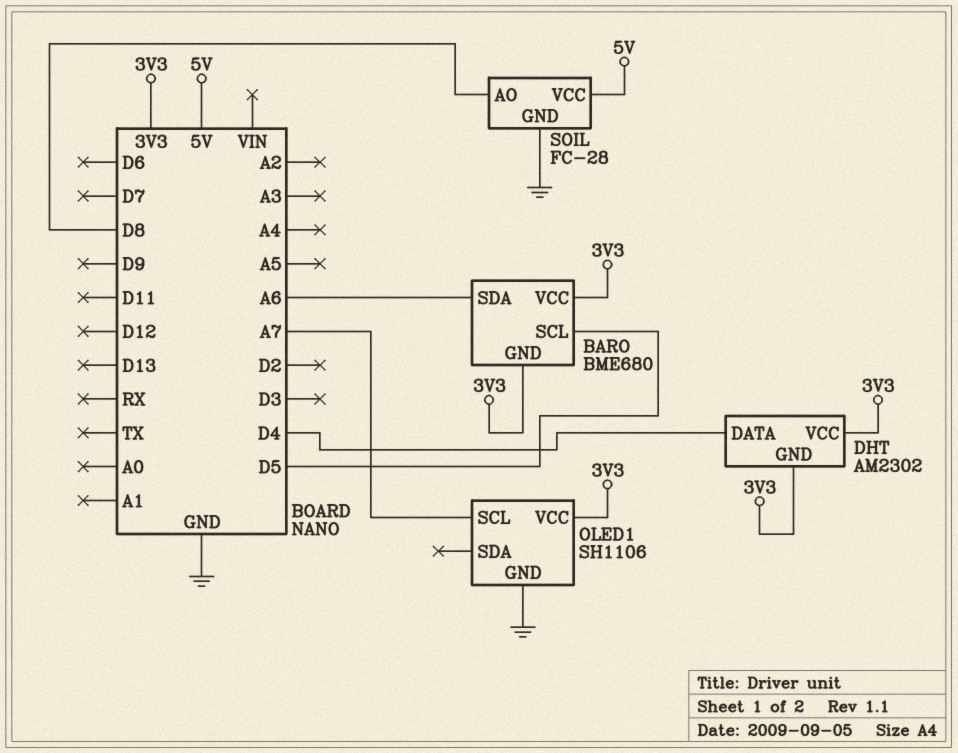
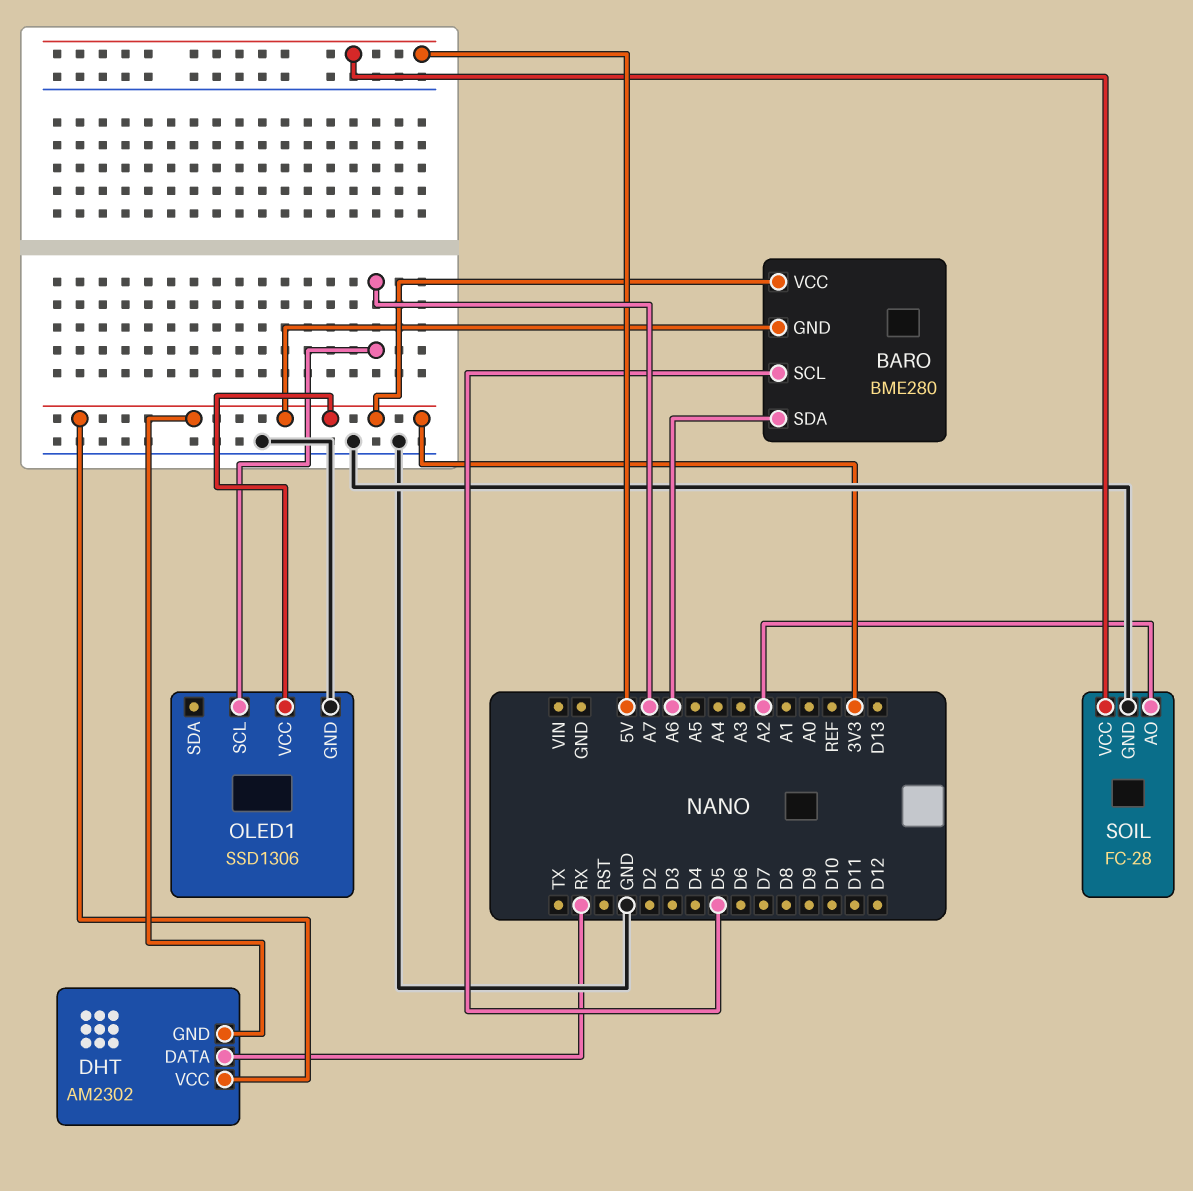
BARO: BME680 -> BME280
DHT pin DATA: D4 -> RX
OLED1: SH1106 -> SSD1306
SOIL pin AO: D8 -> A2

